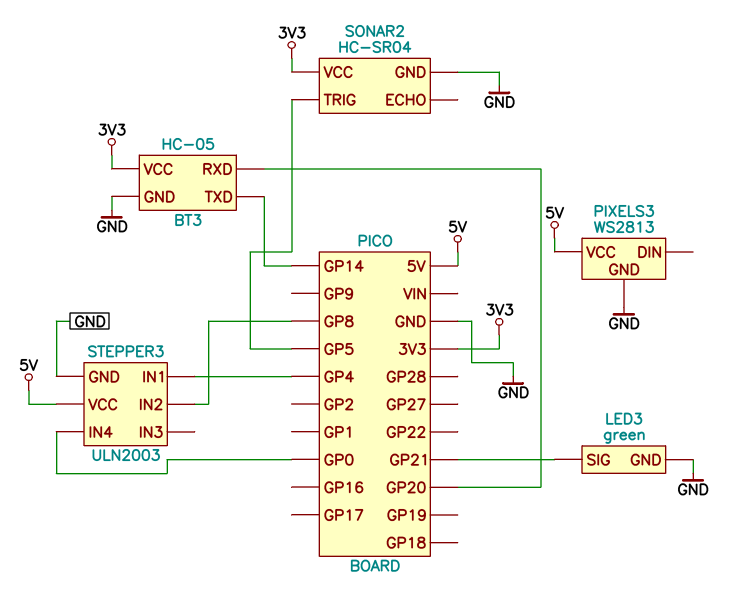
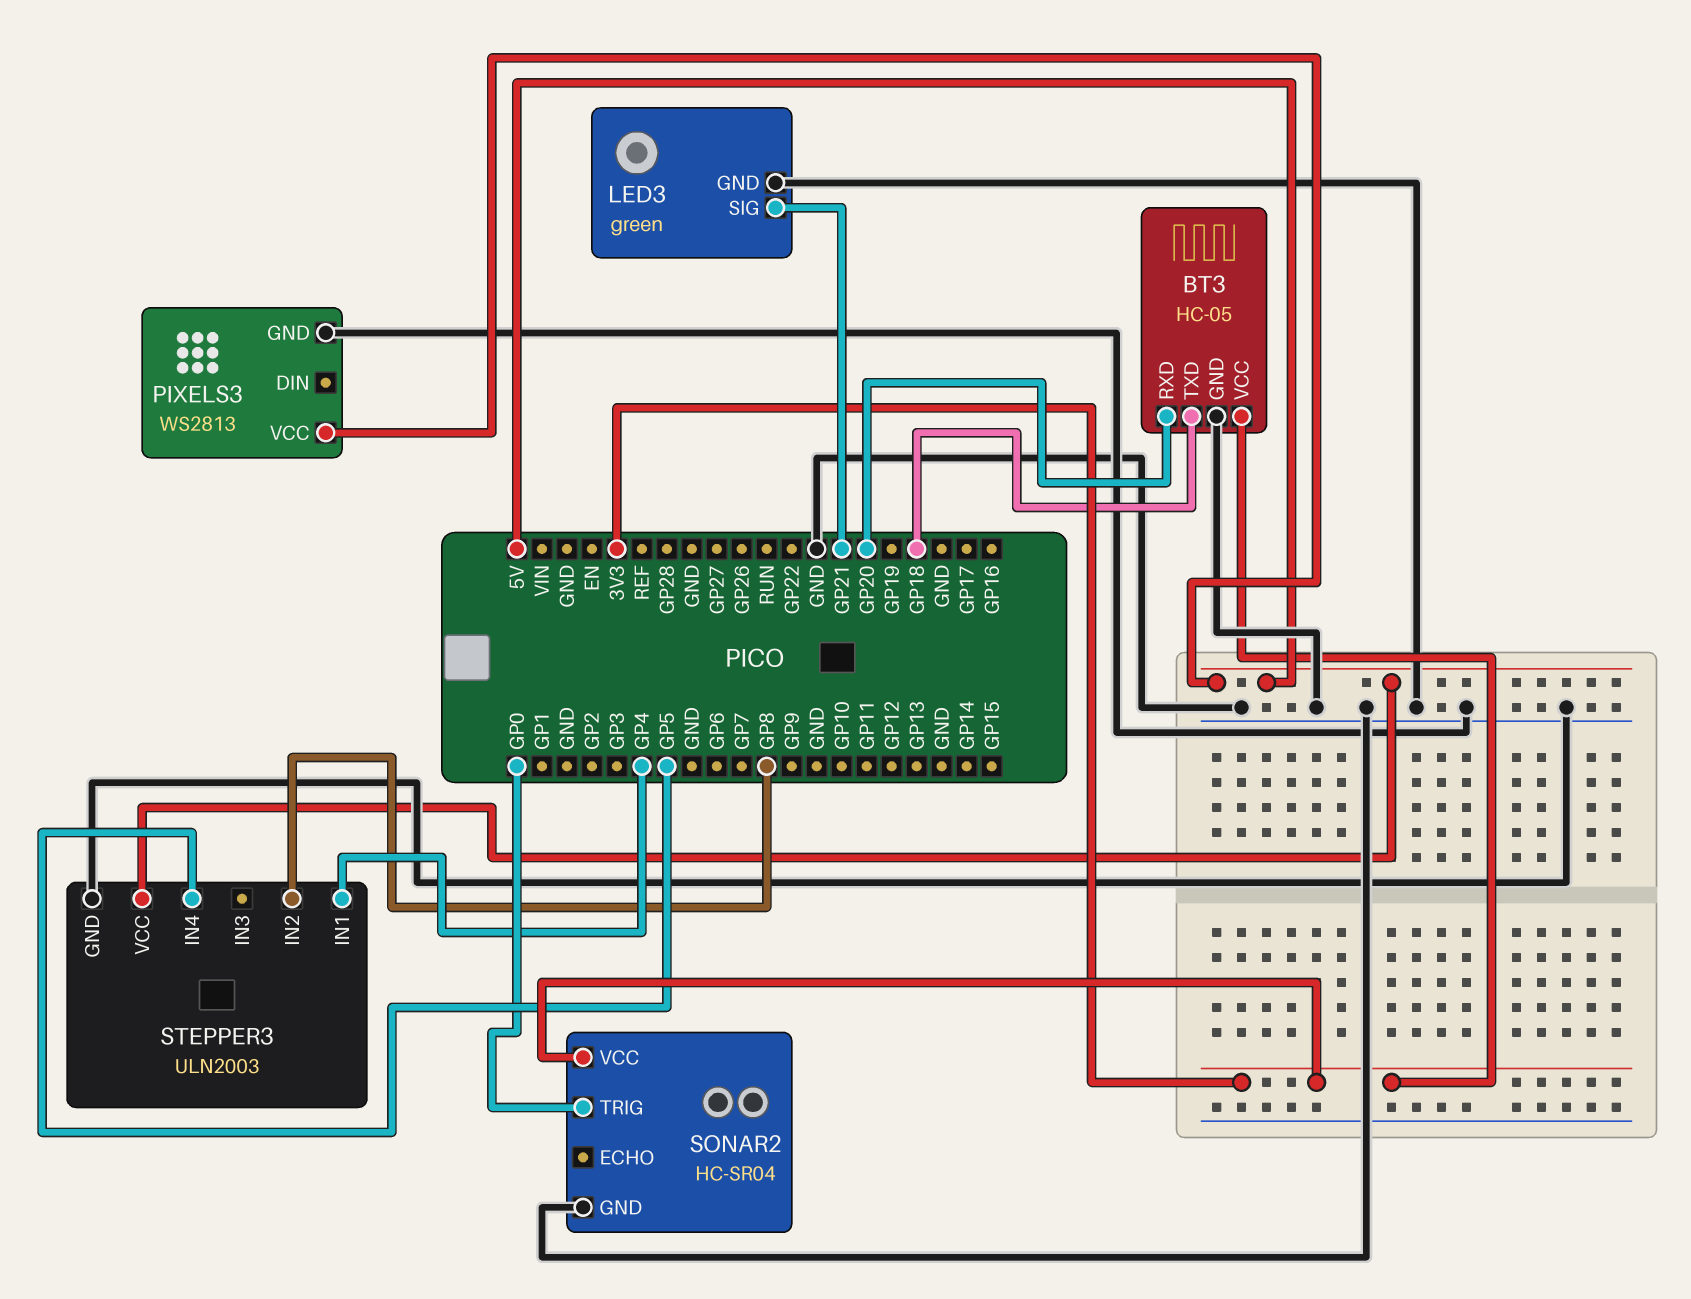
BT3 pin TXD: GP14 -> GP18
SONAR2 pin TRIG: GP5 -> GP0
STEPPER3 pin IN4: GP0 -> GP5

